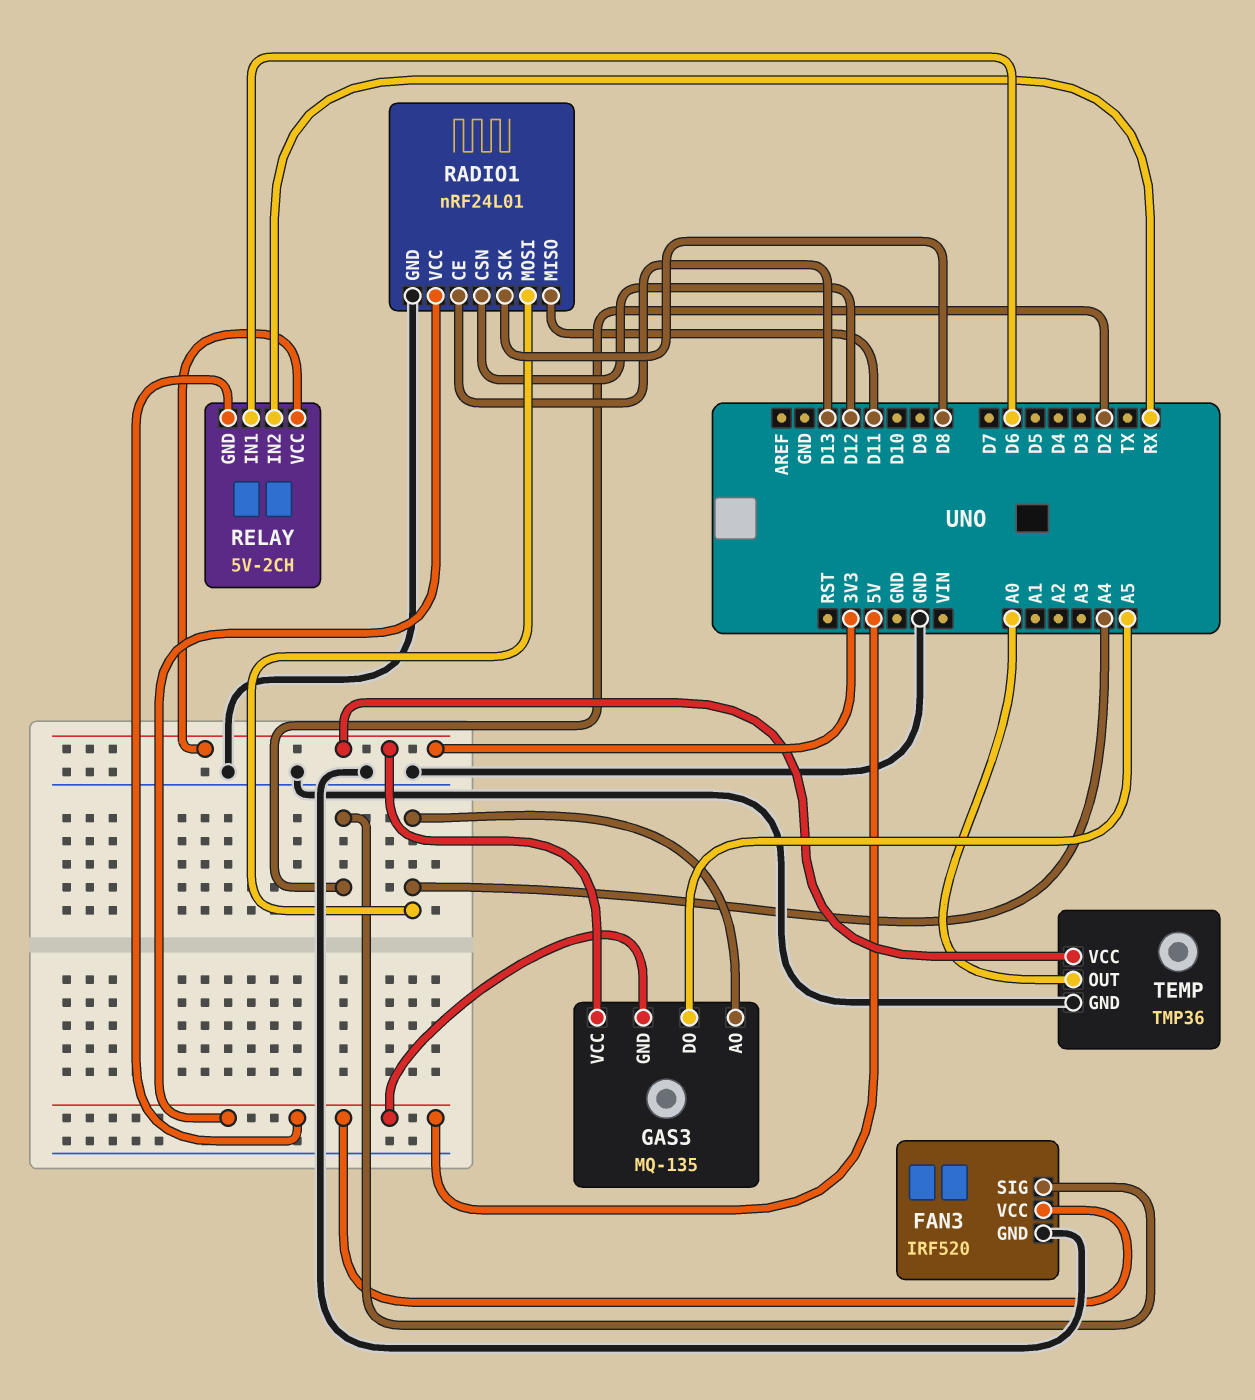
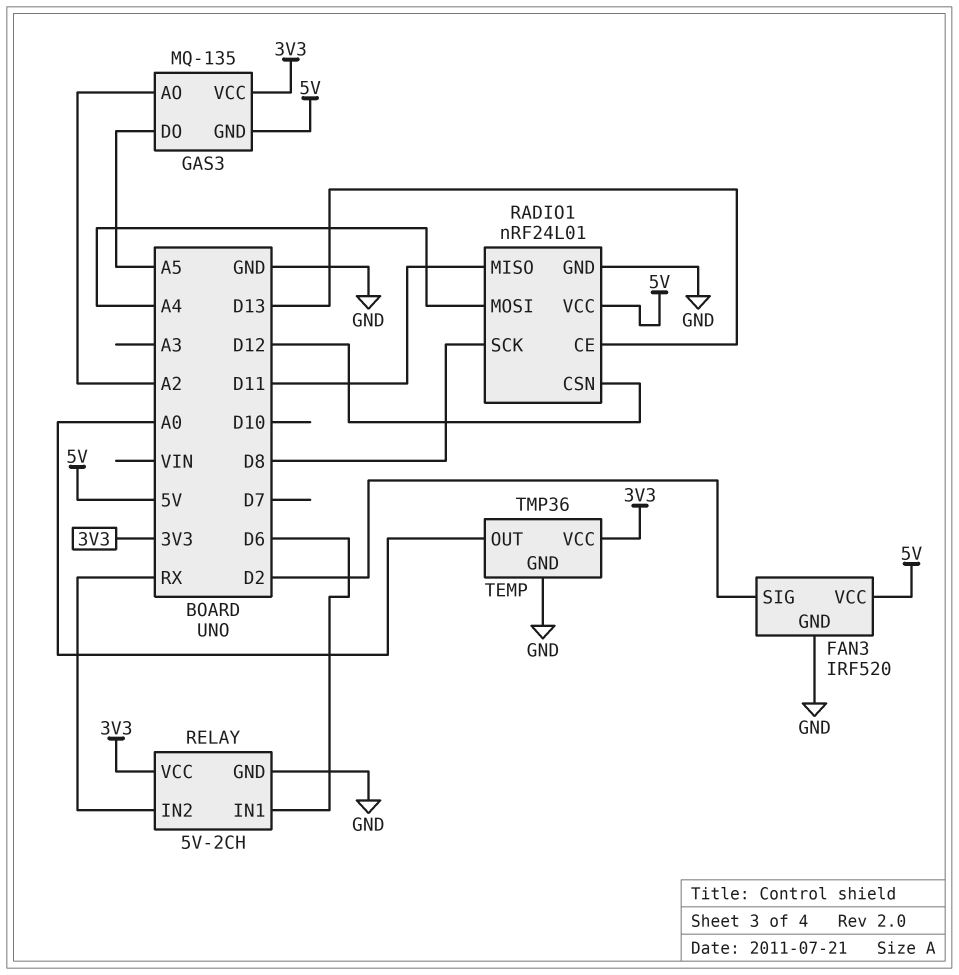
GAS3 pin AO: A4 -> A2
RELAY pin GND: 5V -> GND

